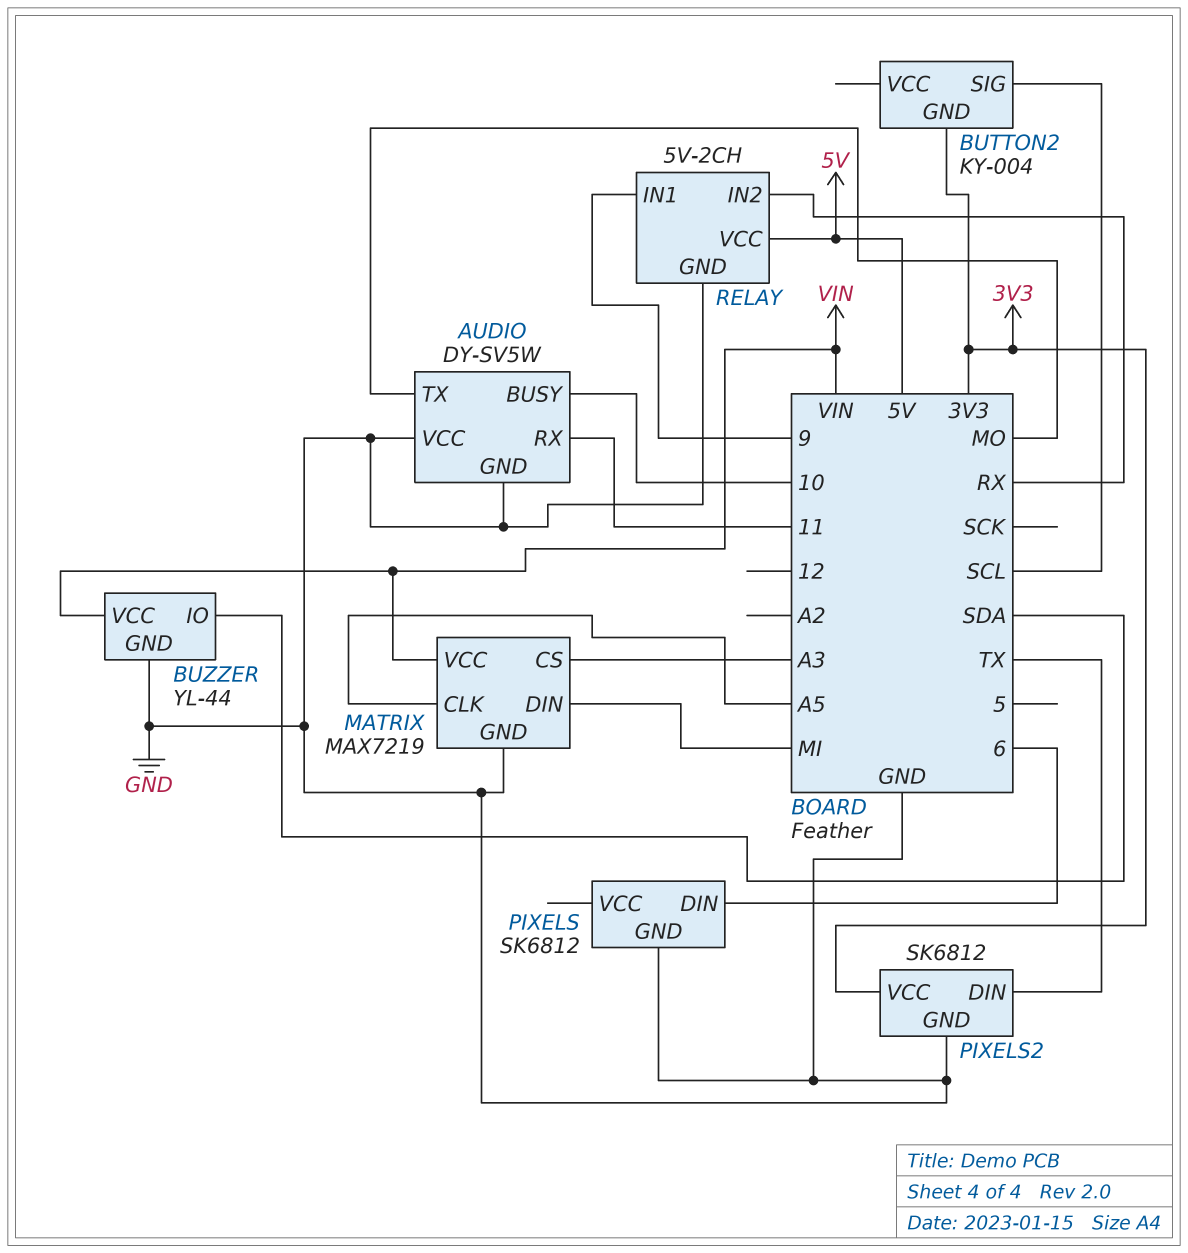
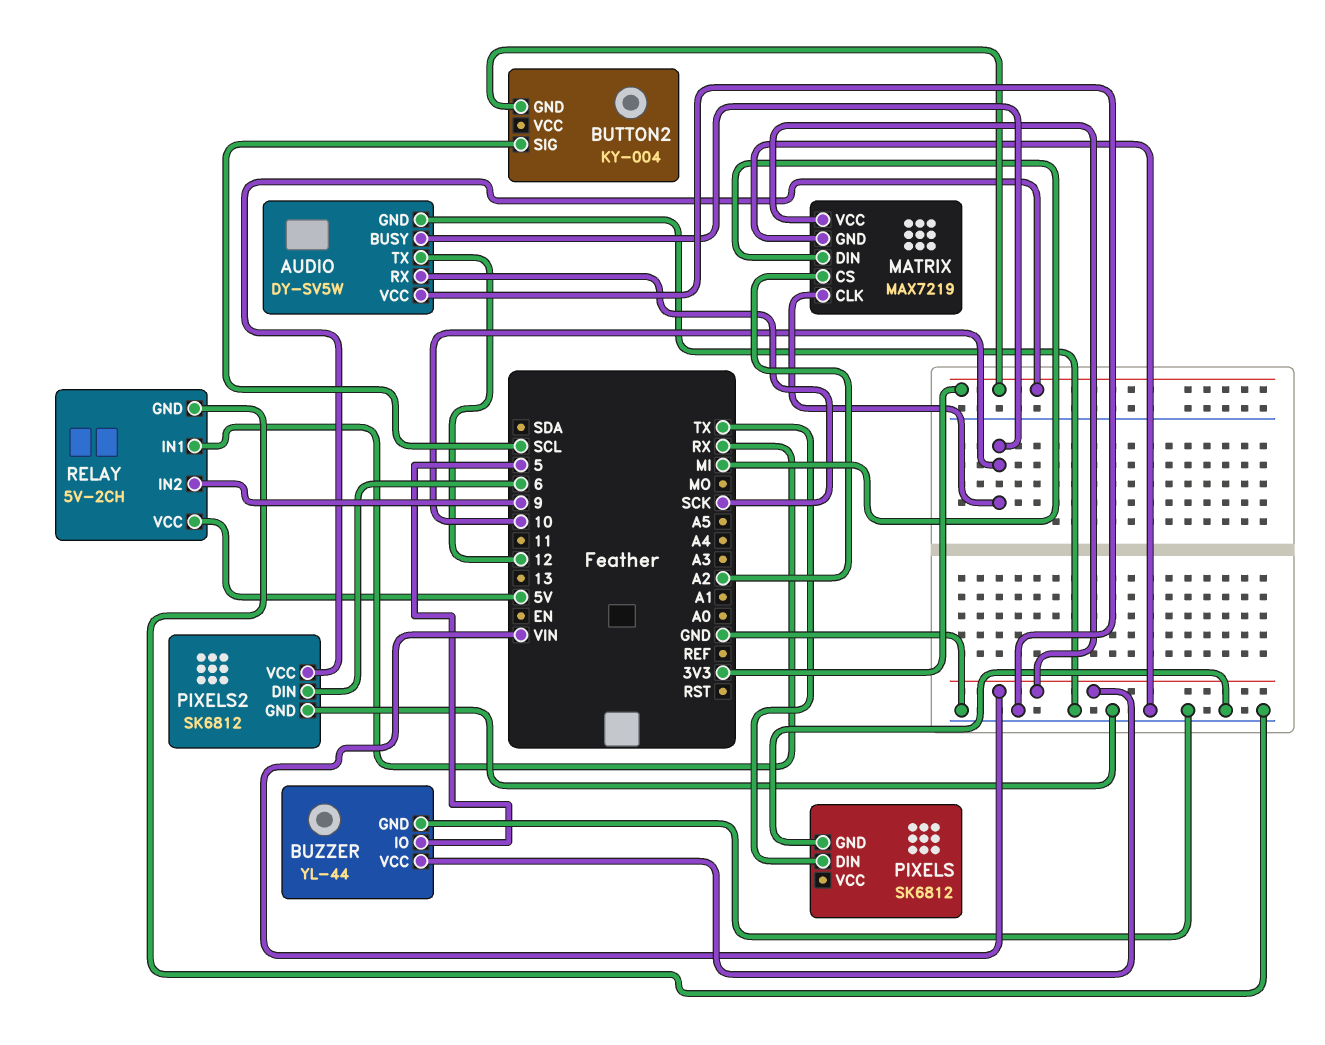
AUDIO pin RX: 11 -> SCK
AUDIO pin TX: MO -> 12
BUZZER pin IO: SDA -> 5
MATRIX pin CLK: A5 -> 10
MATRIX pin CS: A3 -> A2
PIXELS pin DIN: 6 -> TX
PIXELS2 pin DIN: TX -> 6
RELAY pin IN1: 9 -> RX
RELAY pin IN2: RX -> 9

